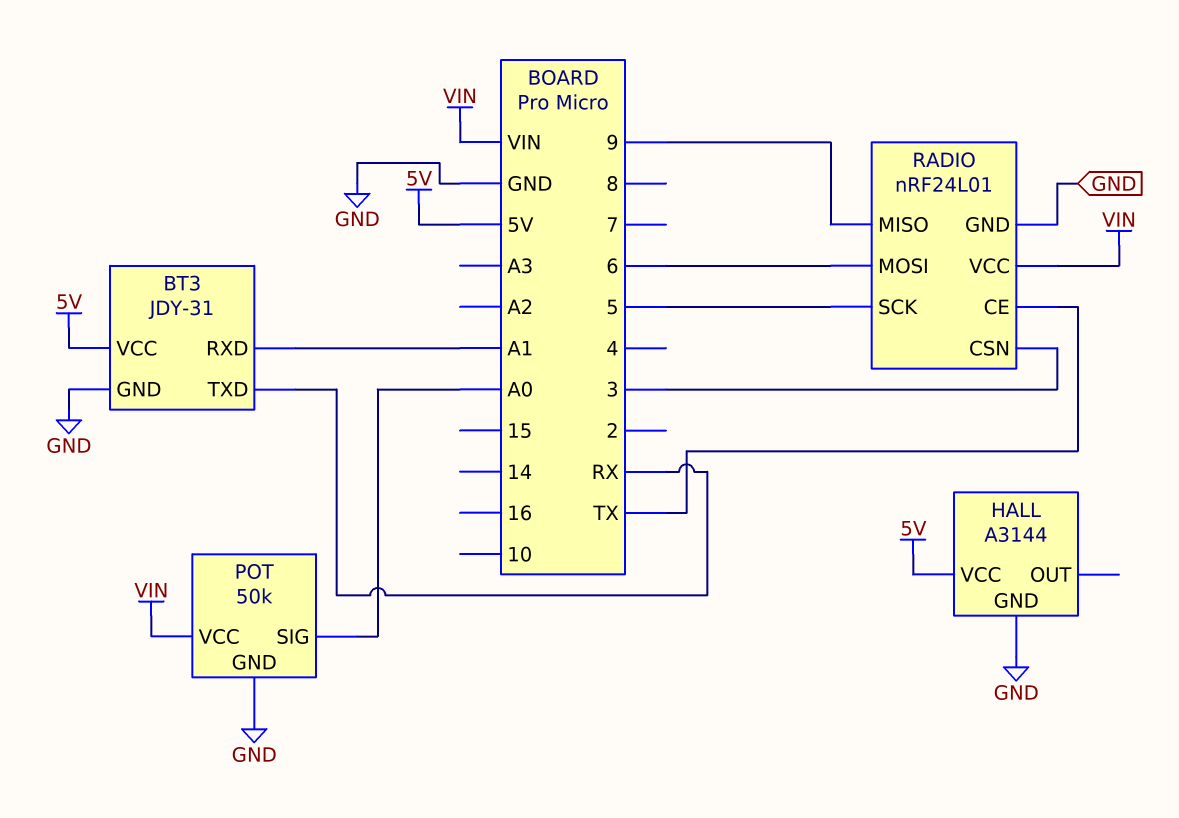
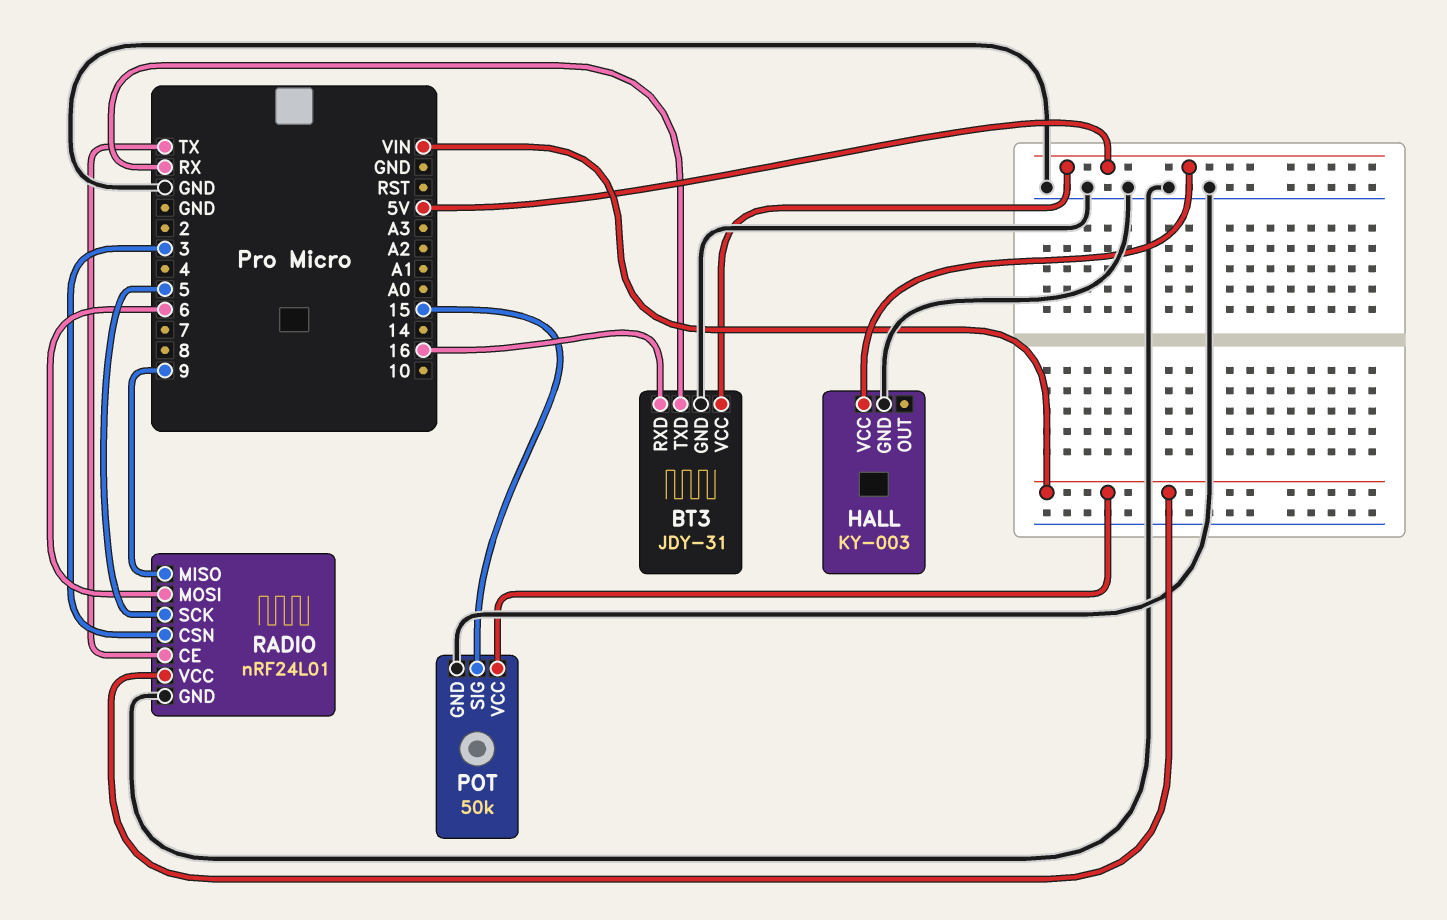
BT3 pin RXD: A1 -> 16
HALL: A3144 -> KY-003
POT pin SIG: A0 -> 15

